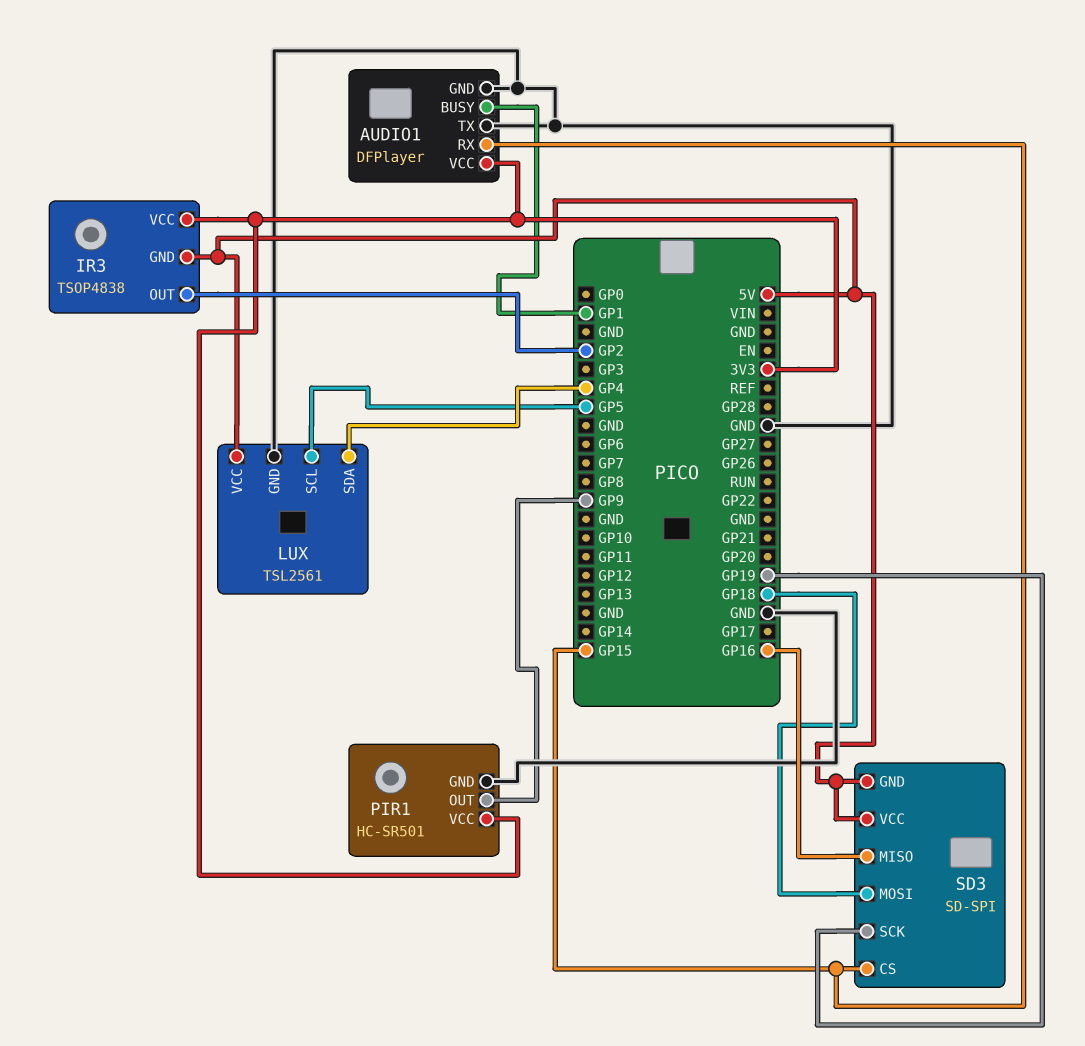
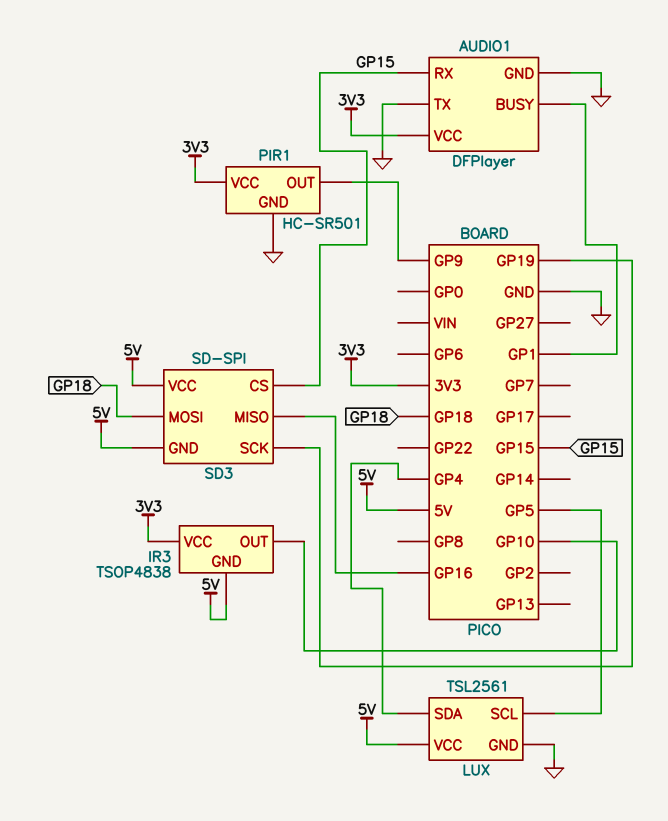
IR3 pin OUT: GP2 -> GP10

